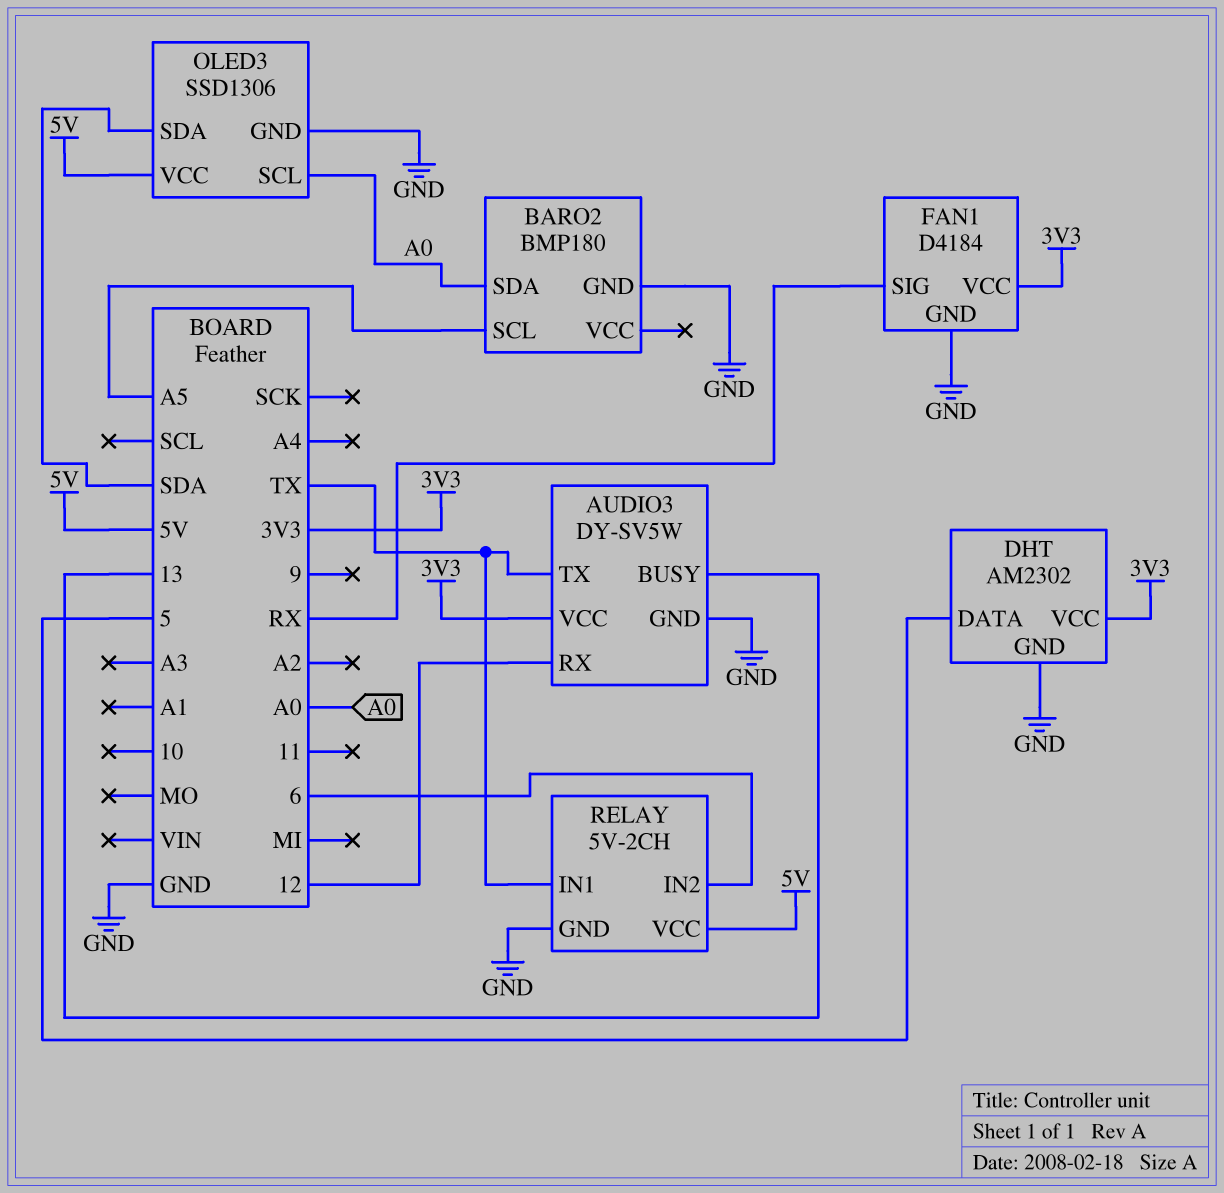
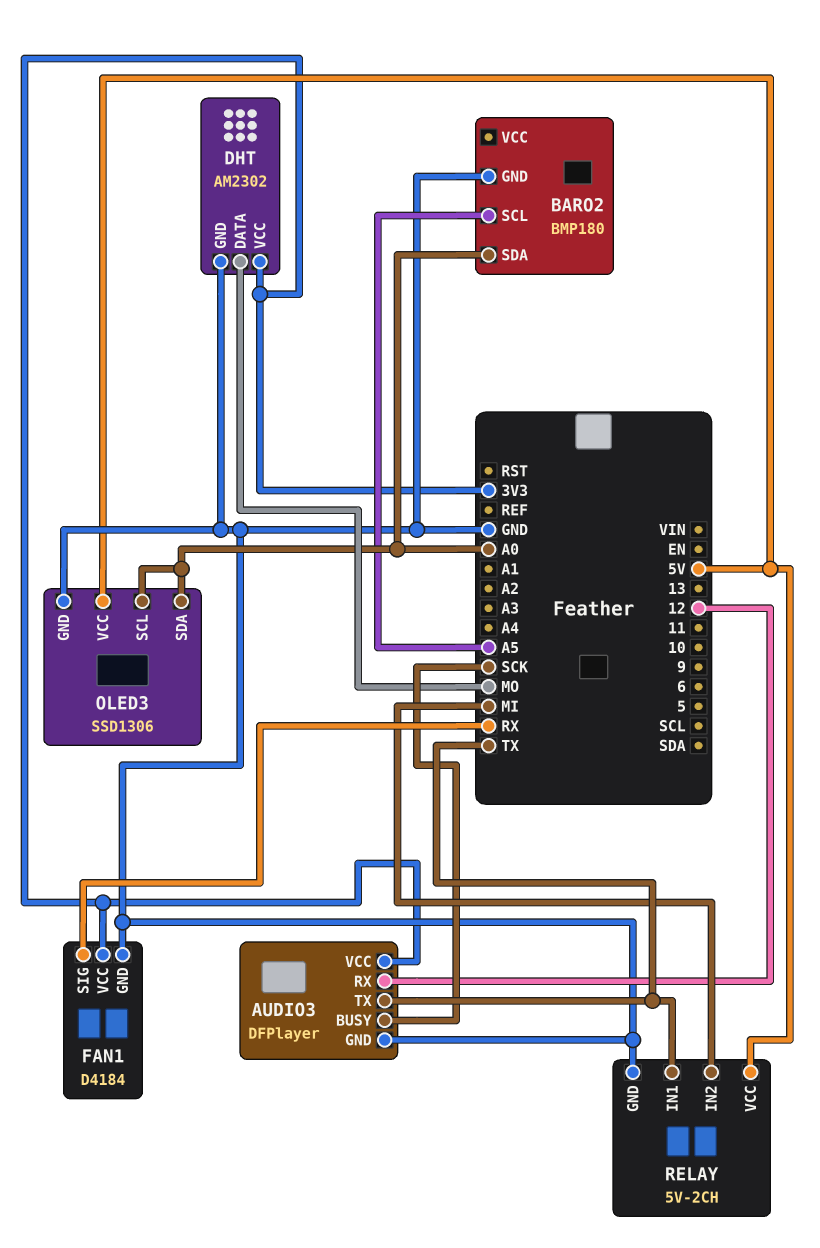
AUDIO3: DY-SV5W -> DFPlayer
AUDIO3 pin BUSY: 13 -> SCK
DHT pin DATA: 5 -> MO
OLED3 pin SDA: SDA -> A0
RELAY pin IN2: 6 -> MI

